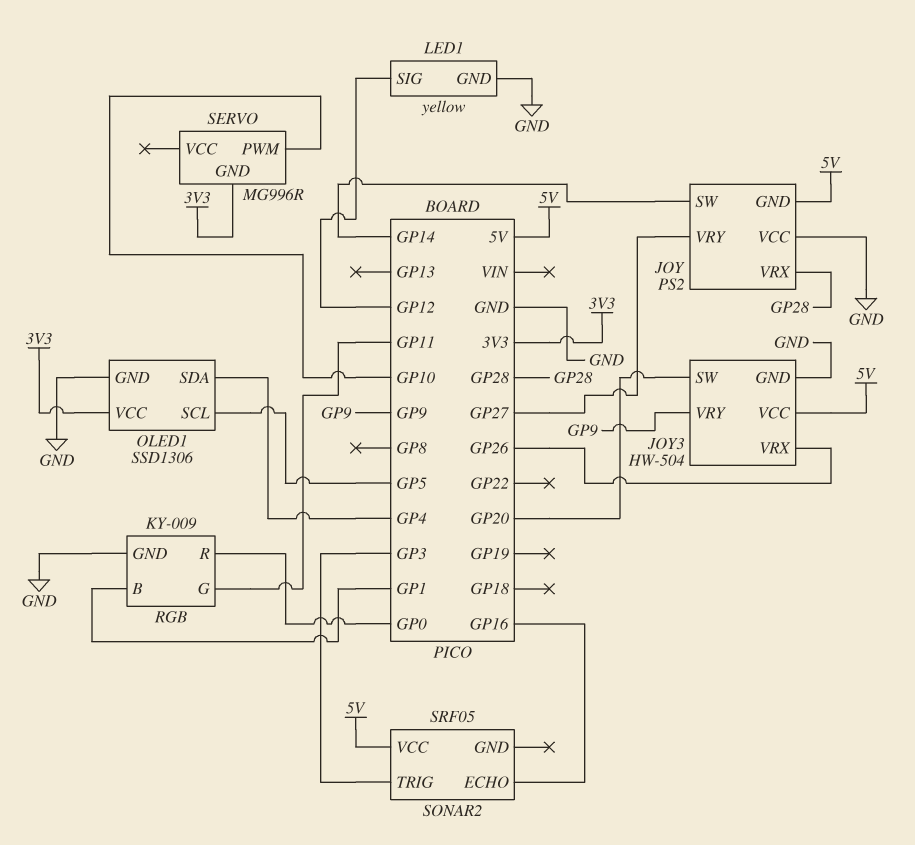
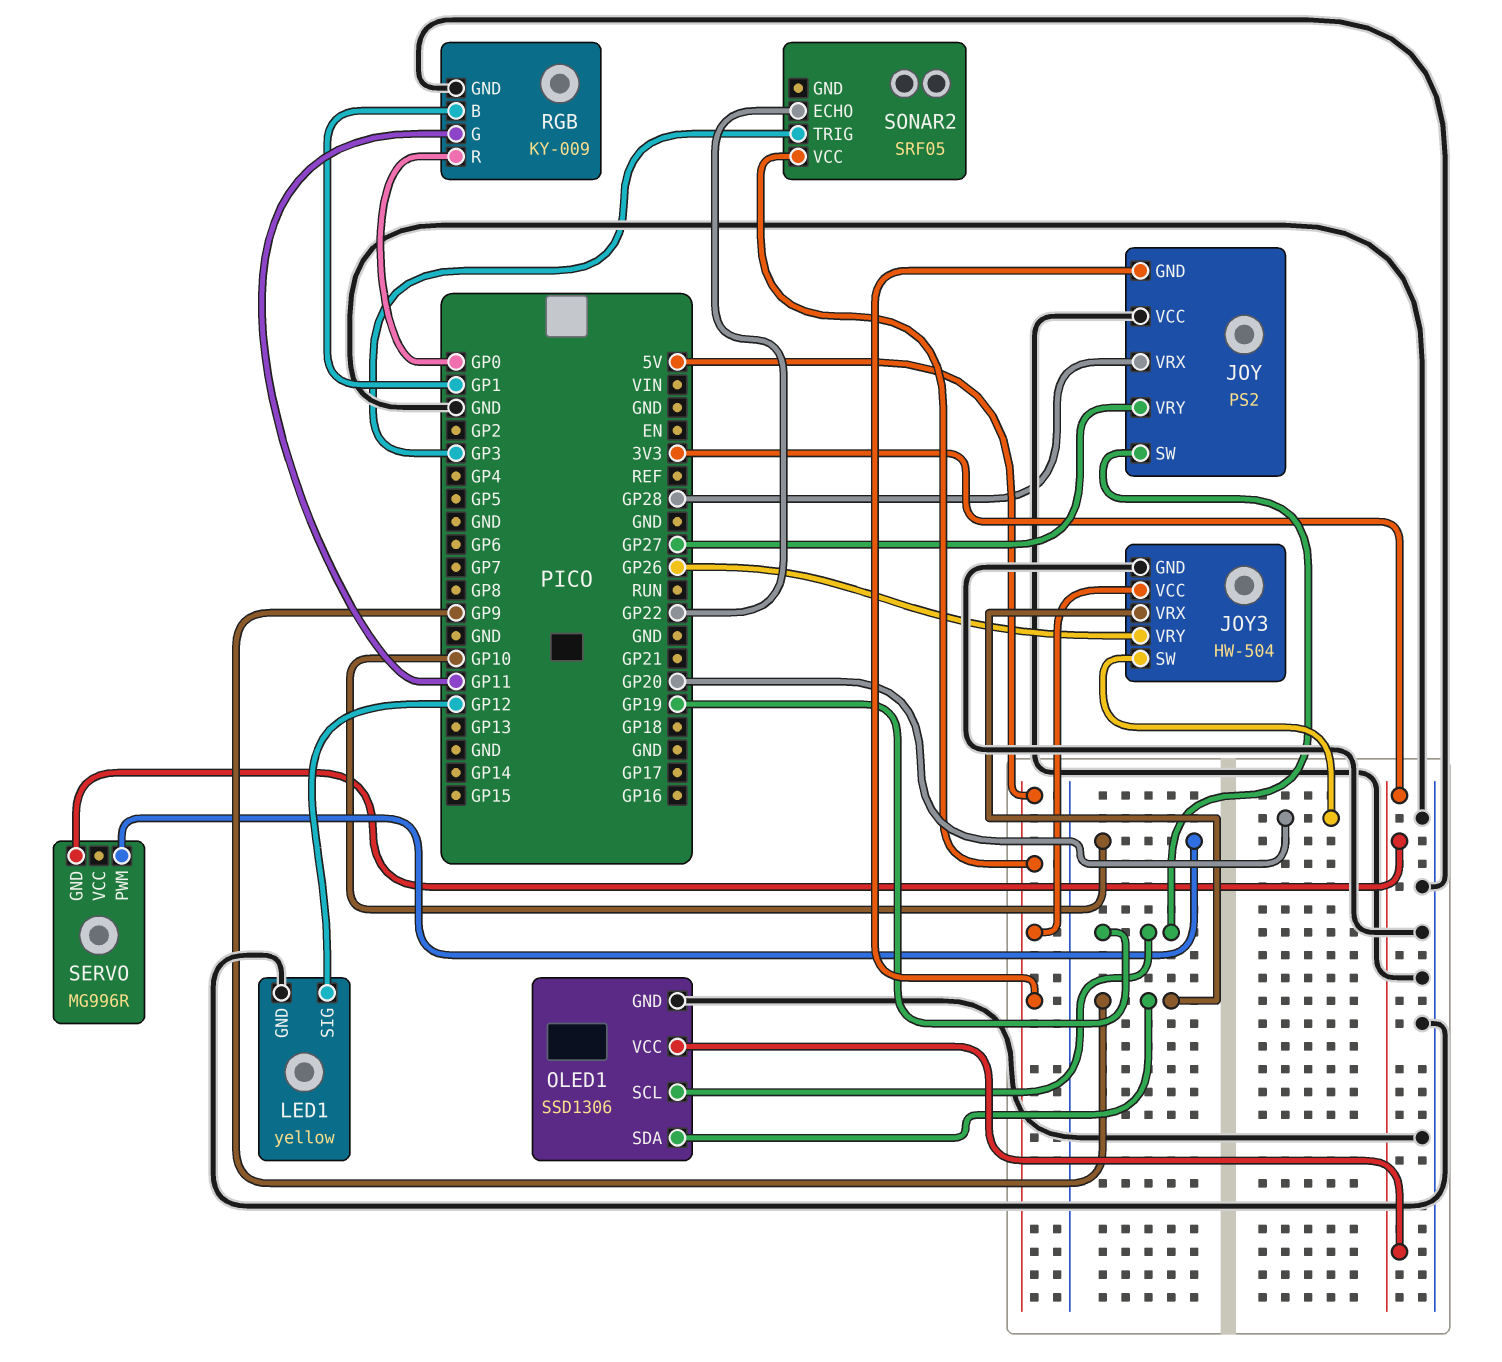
JOY pin SW: GP14 -> GP19
JOY3 pin VRX: GP26 -> GP9
JOY3 pin VRY: GP9 -> GP26
OLED1 pin SCL: GP5 -> GP19
OLED1 pin SDA: GP4 -> GP9
SONAR2 pin ECHO: GP16 -> GP22

